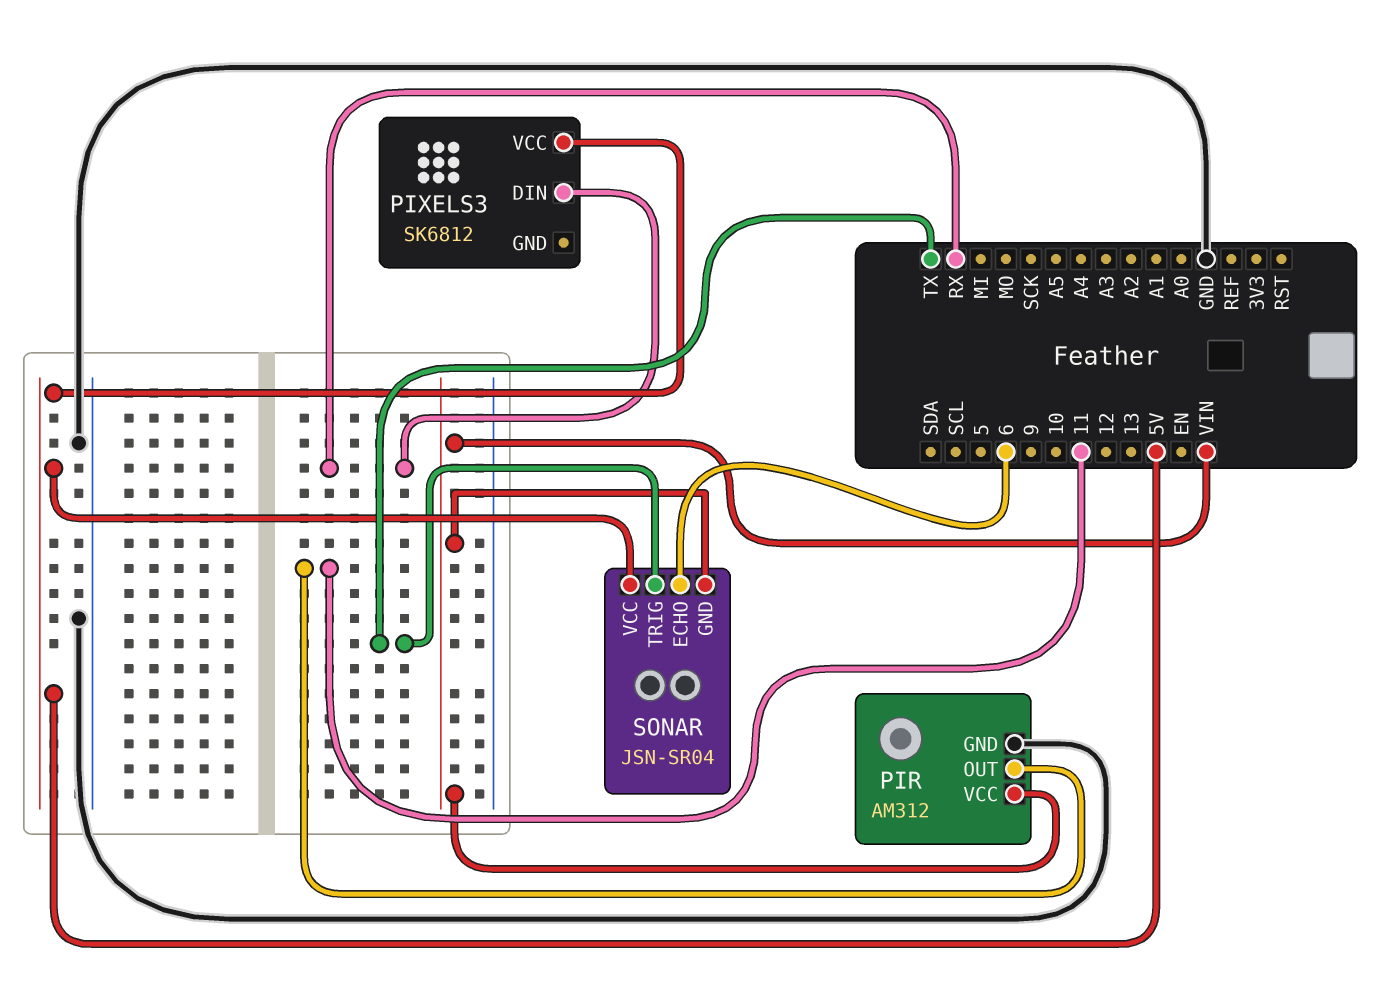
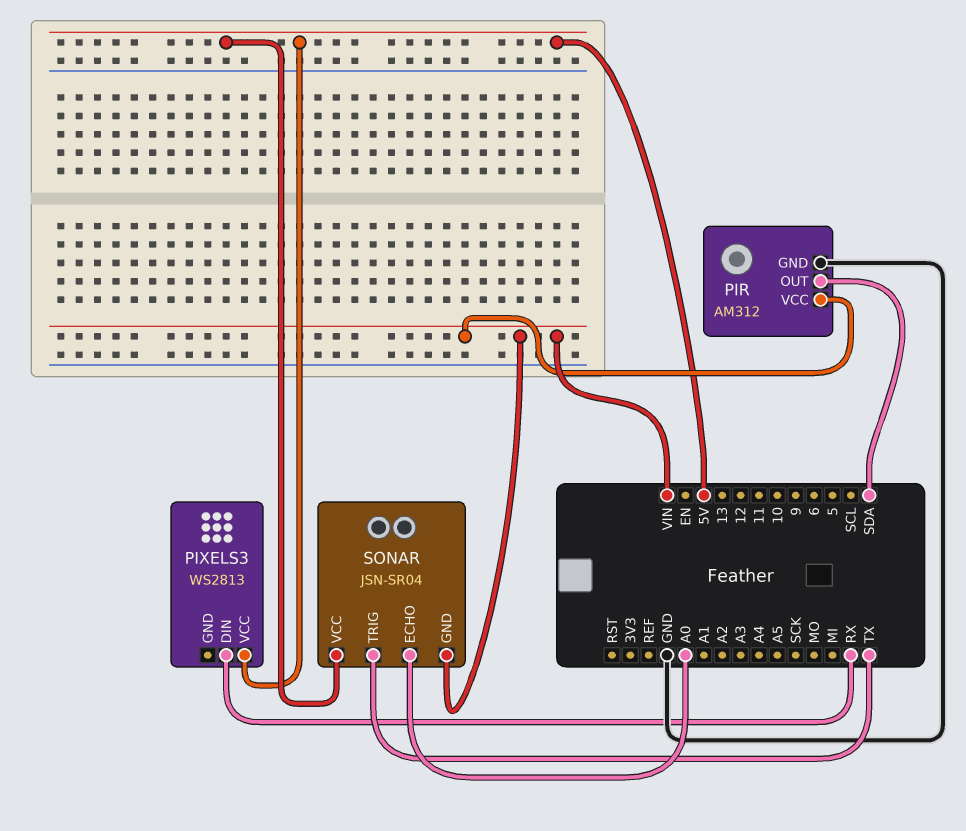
PIR pin OUT: 11 -> SDA
PIXELS3: SK6812 -> WS2813
SONAR pin ECHO: 6 -> A0

